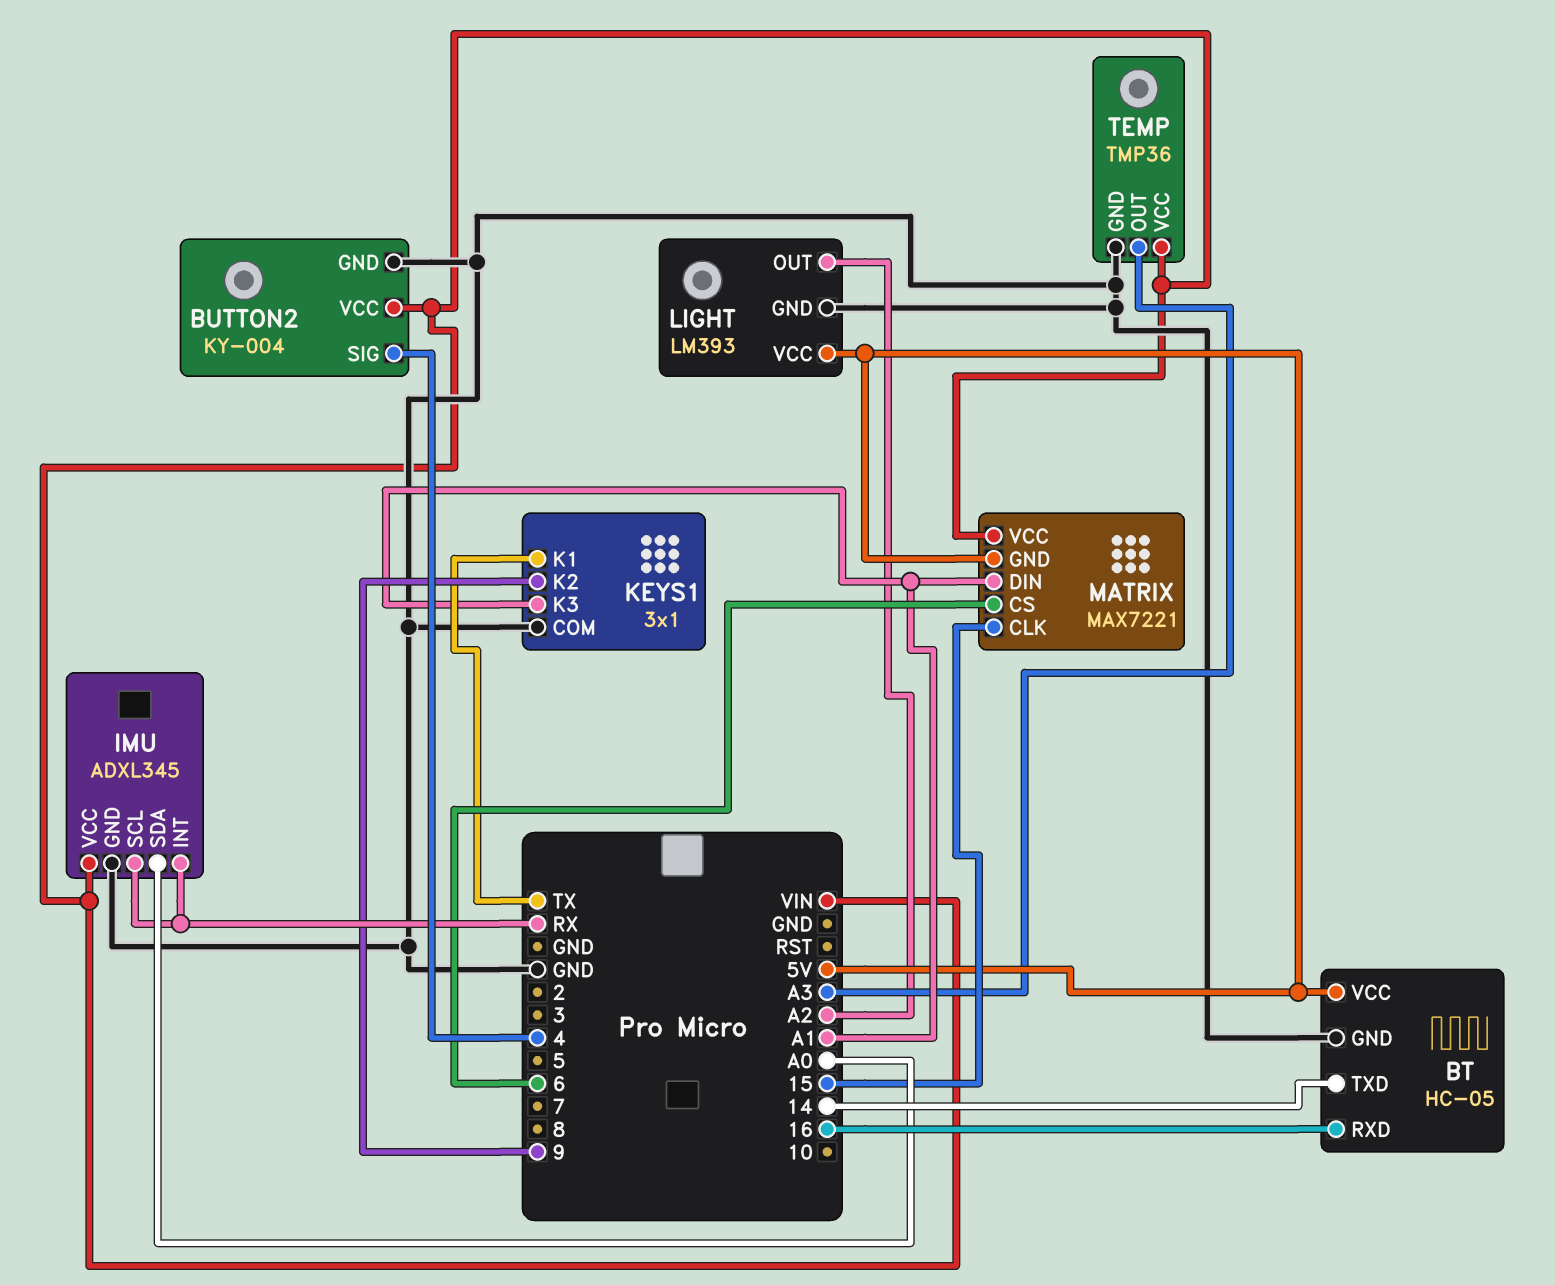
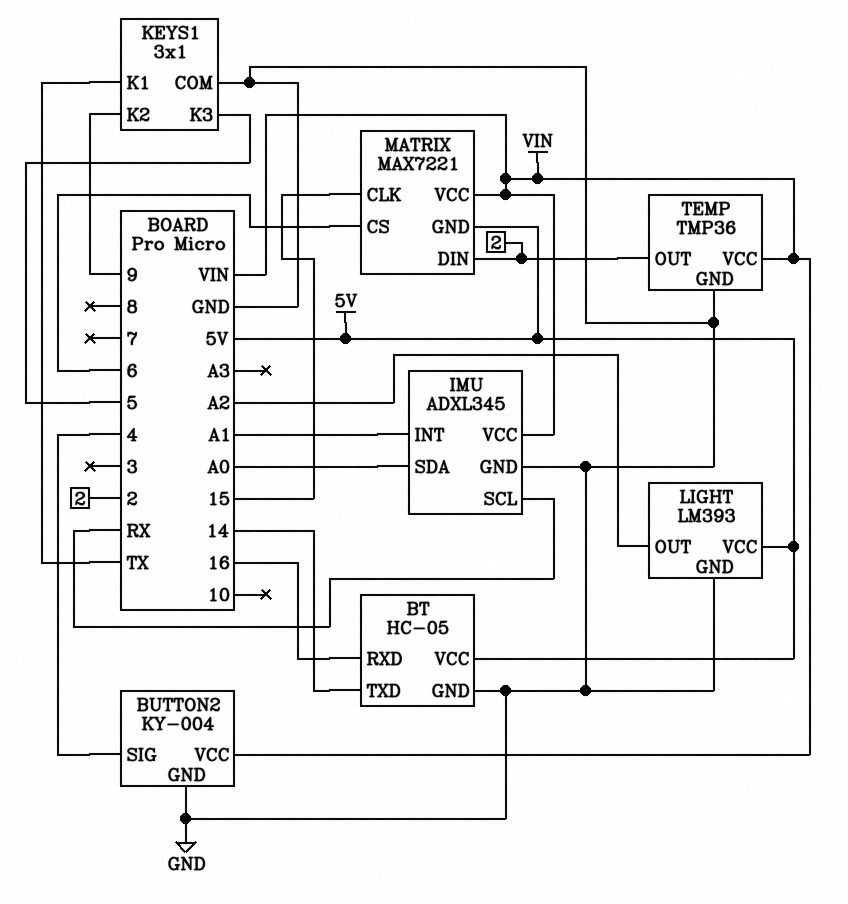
IMU pin INT: RX -> A1
KEYS1 pin K3: A1 -> 5
MATRIX pin DIN: A1 -> 2
TEMP pin OUT: A3 -> 2

